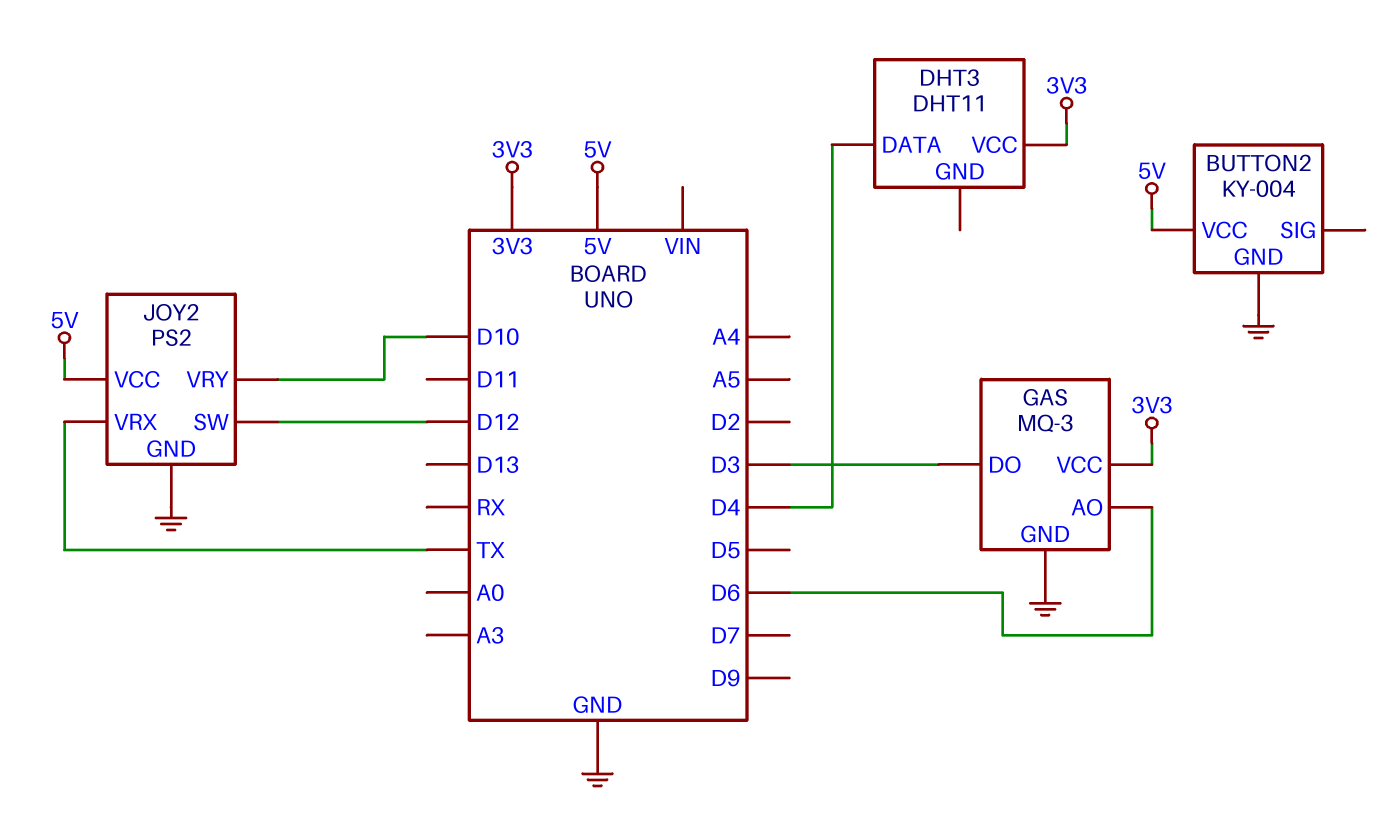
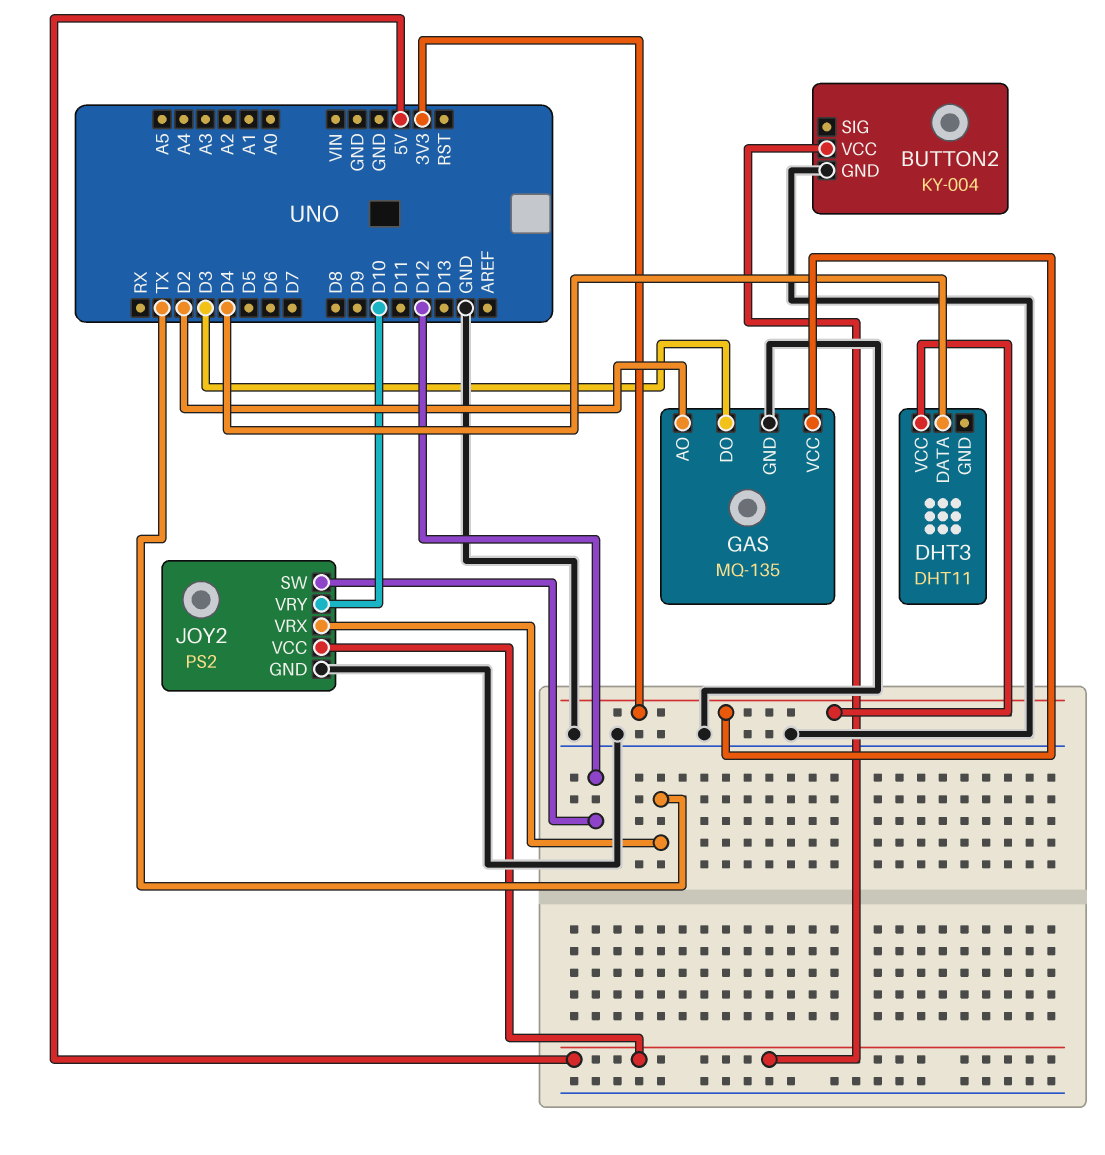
GAS: MQ-3 -> MQ-135
GAS pin AO: D6 -> D2

